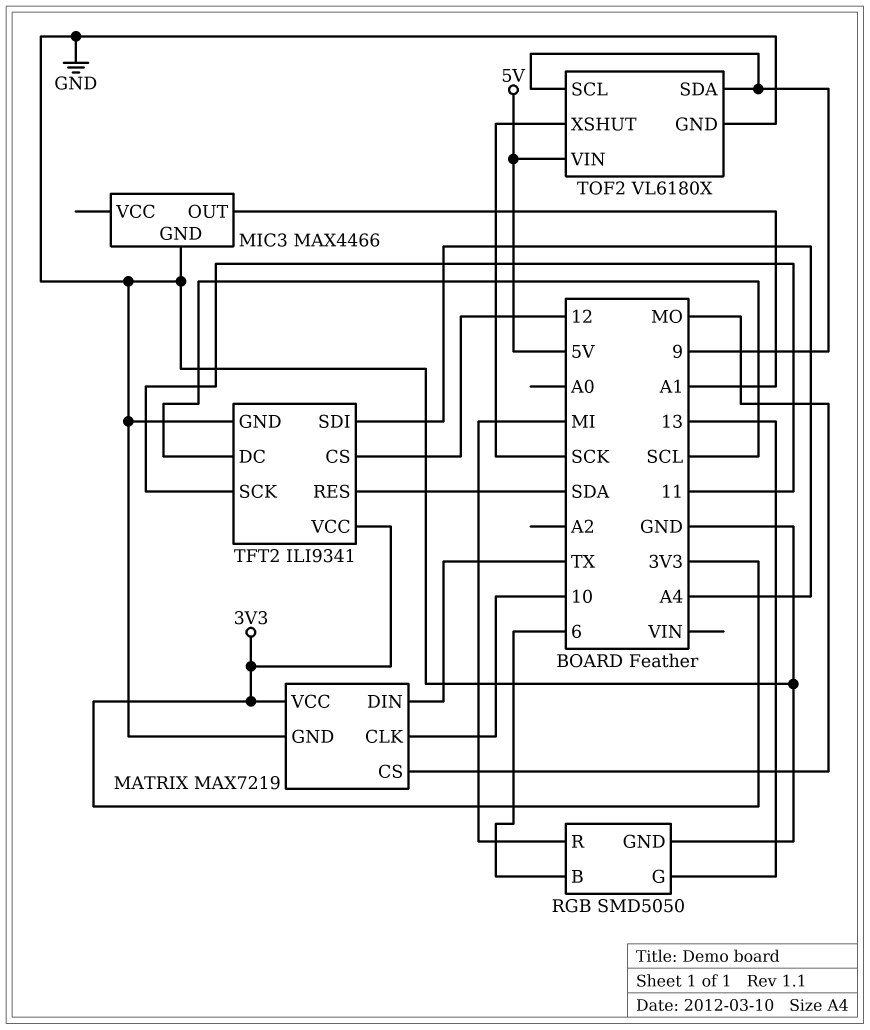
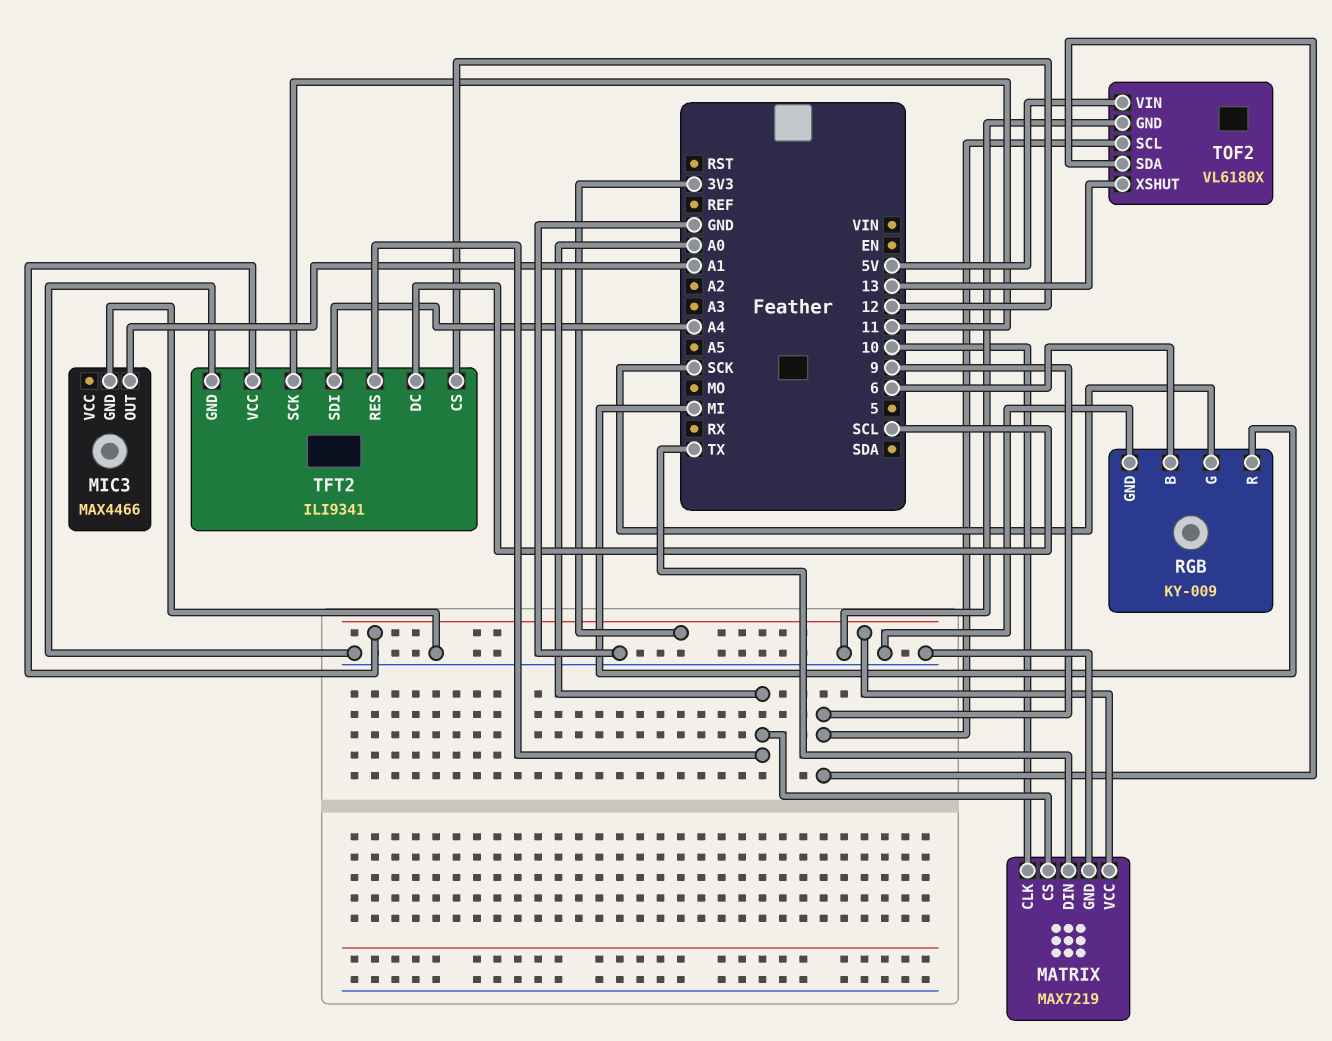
MATRIX pin CS: MO -> A0
RGB: SMD5050 -> KY-009
RGB pin G: 13 -> SCK
TFT2 pin RES: SDA -> A0
TOF2 pin XSHUT: SCK -> 13

